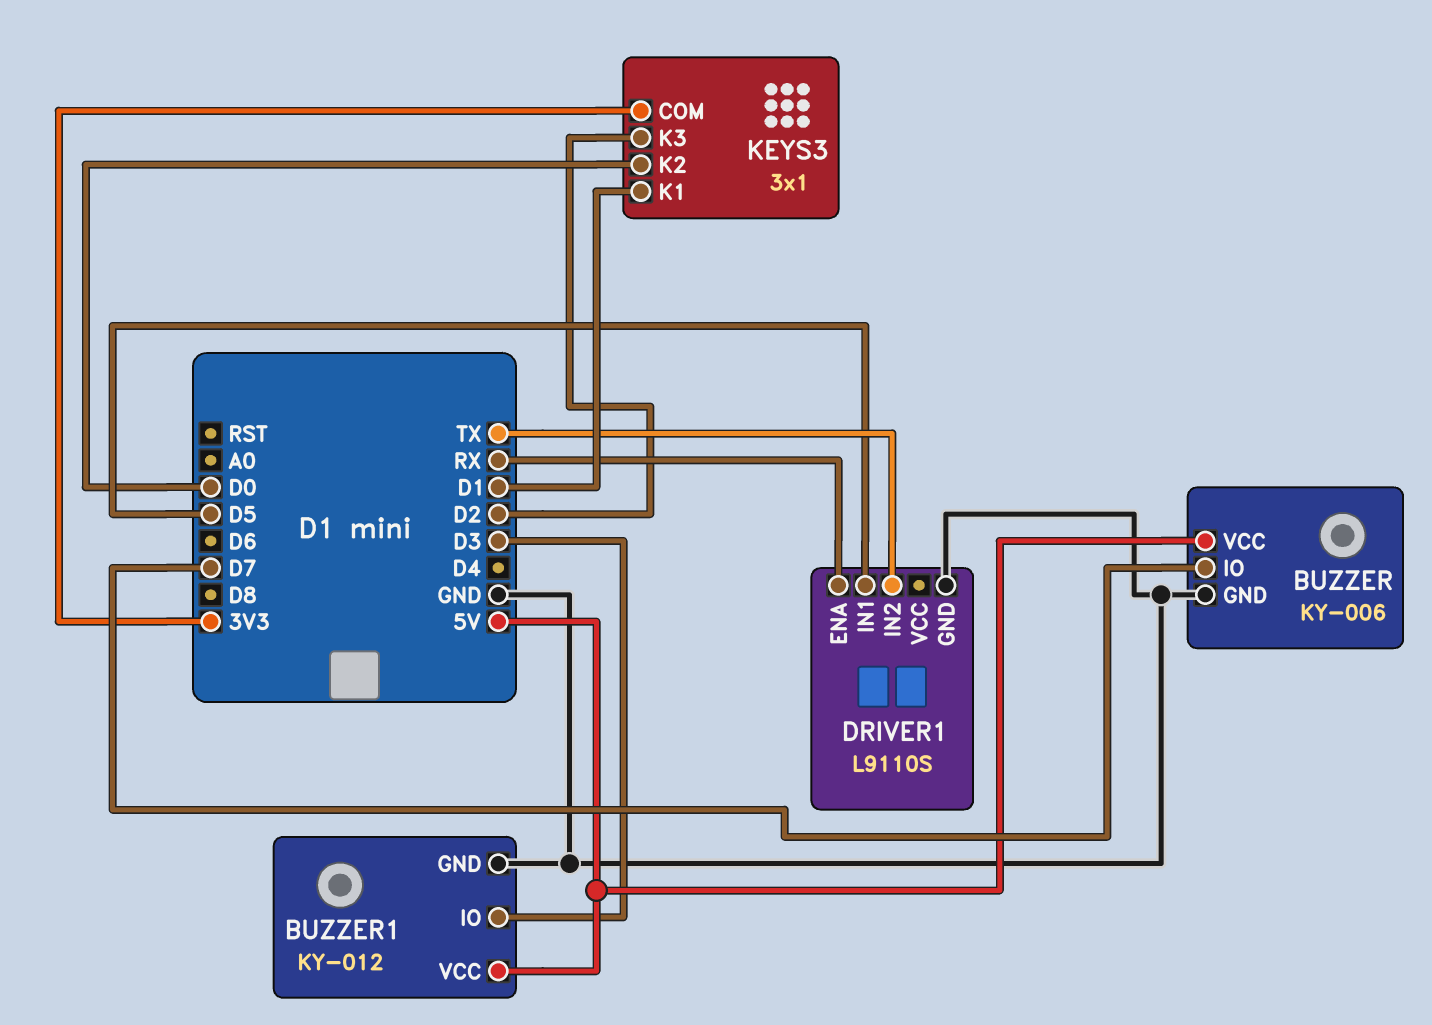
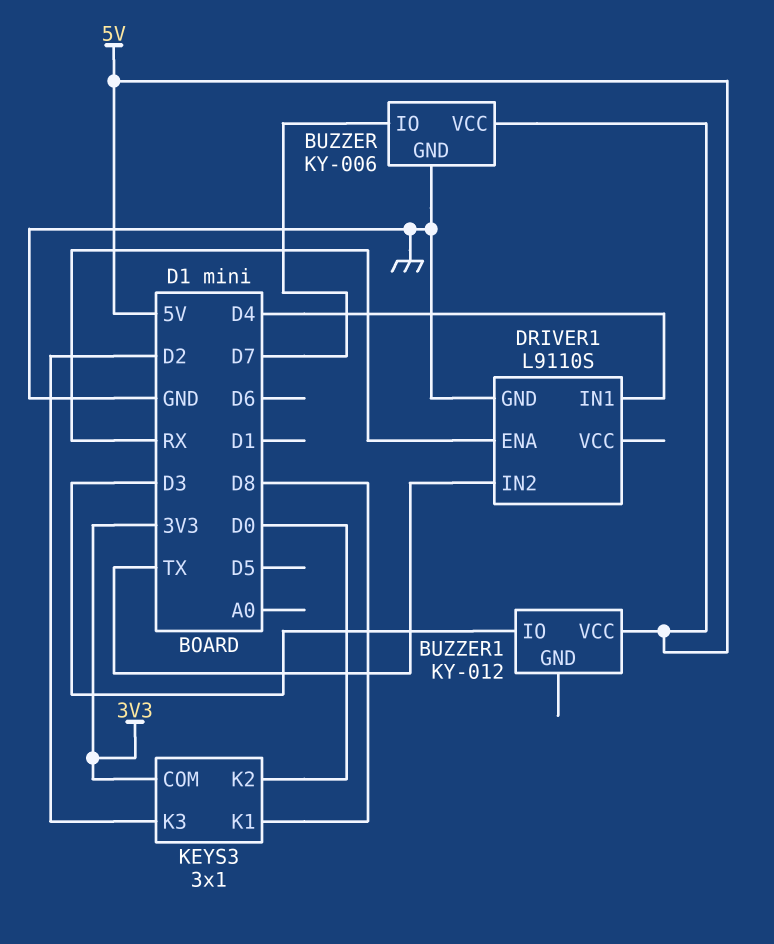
BUZZER1 pin GND: GND -> none
DRIVER1 pin IN1: D5 -> D4
KEYS3 pin K1: D1 -> D8

